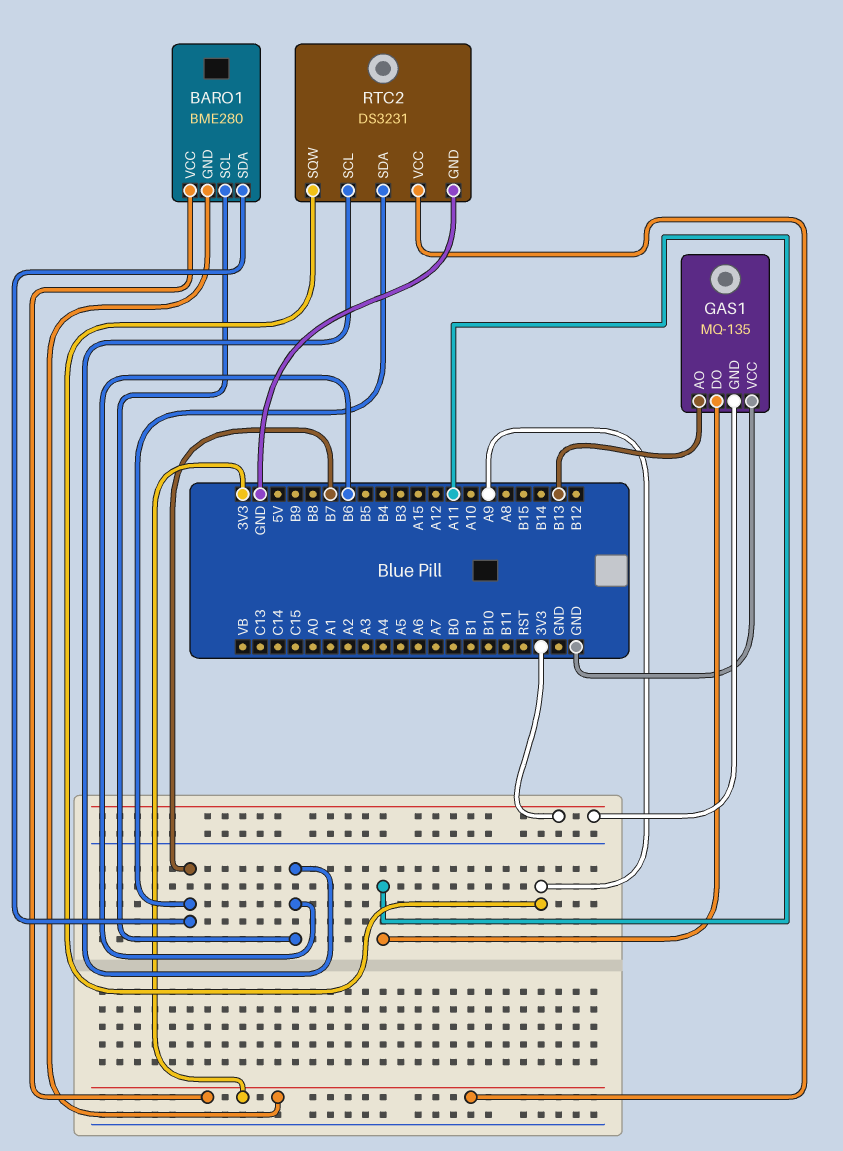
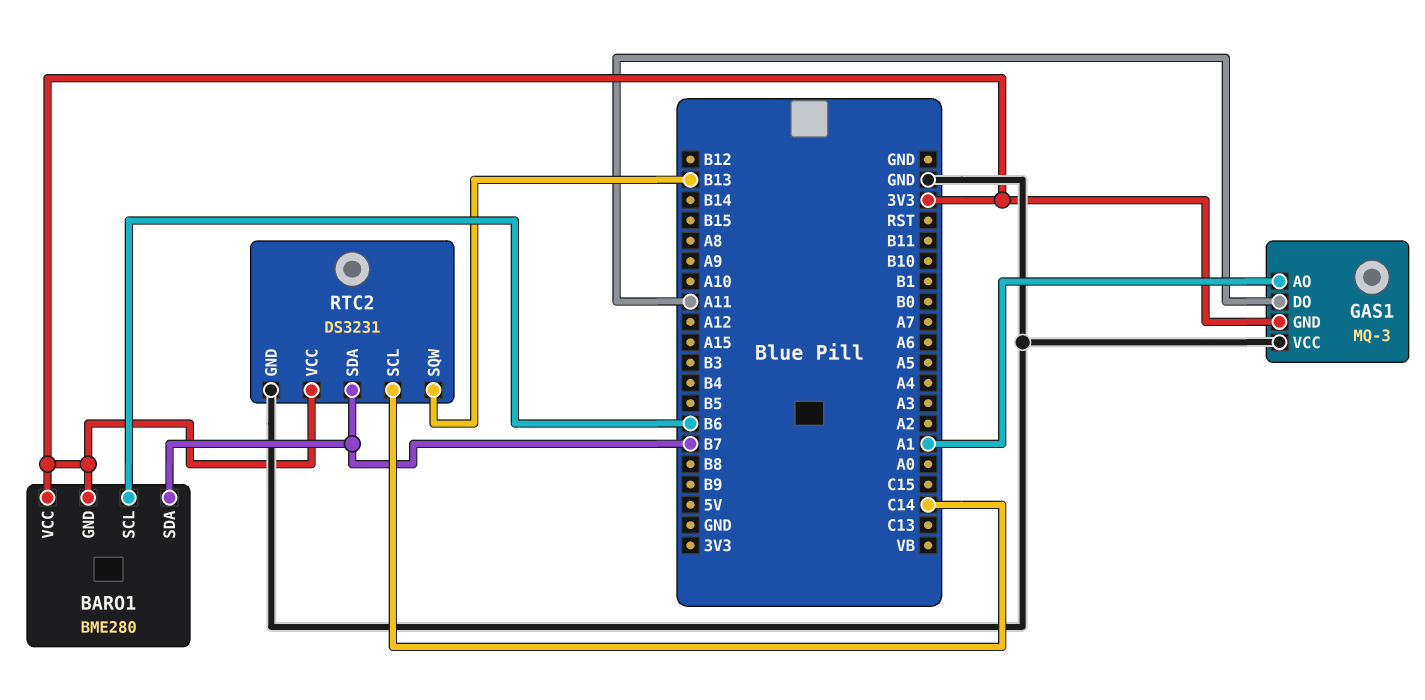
GAS1: MQ-135 -> MQ-3
GAS1 pin AO: B13 -> A1
RTC2 pin SCL: B6 -> C14
RTC2 pin SQW: A9 -> B13

